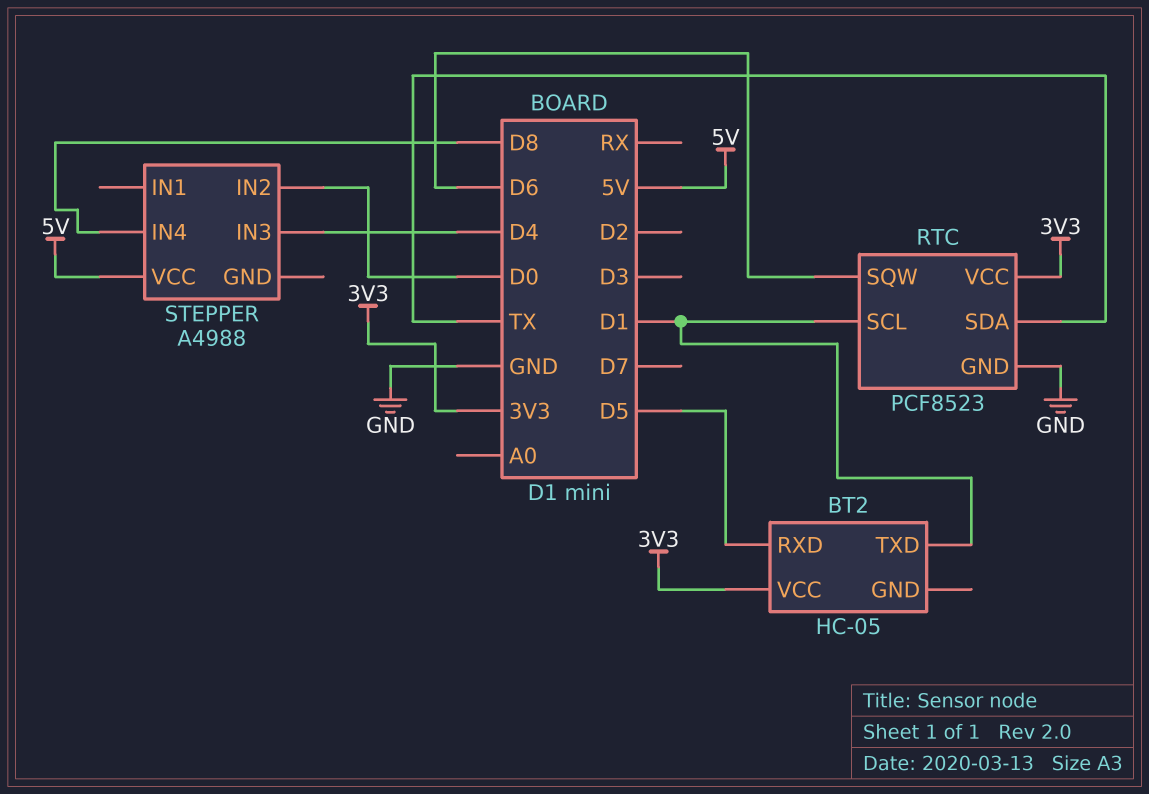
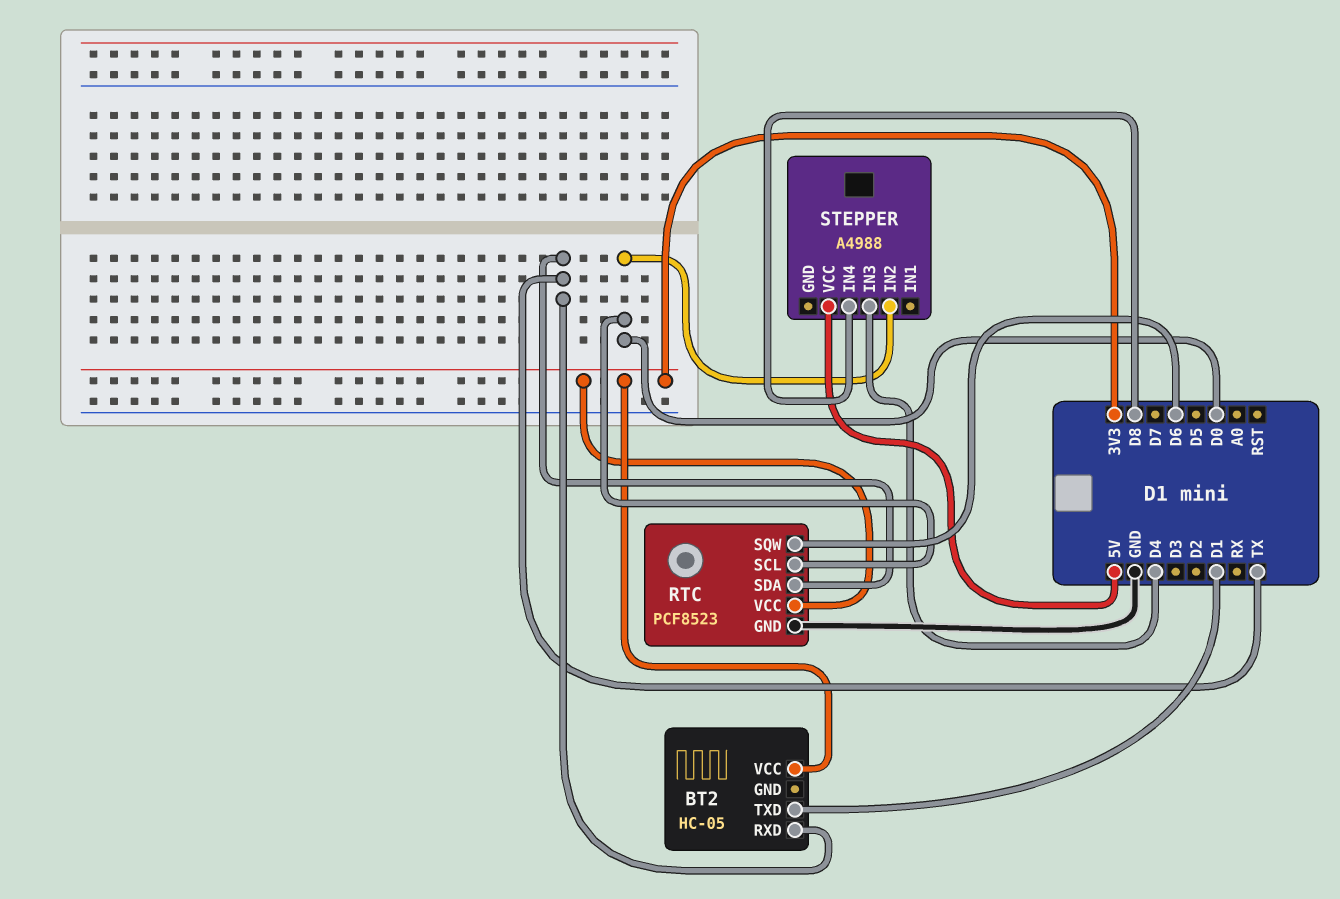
BT2 pin RXD: D5 -> TX
RTC pin SCL: D1 -> D0

